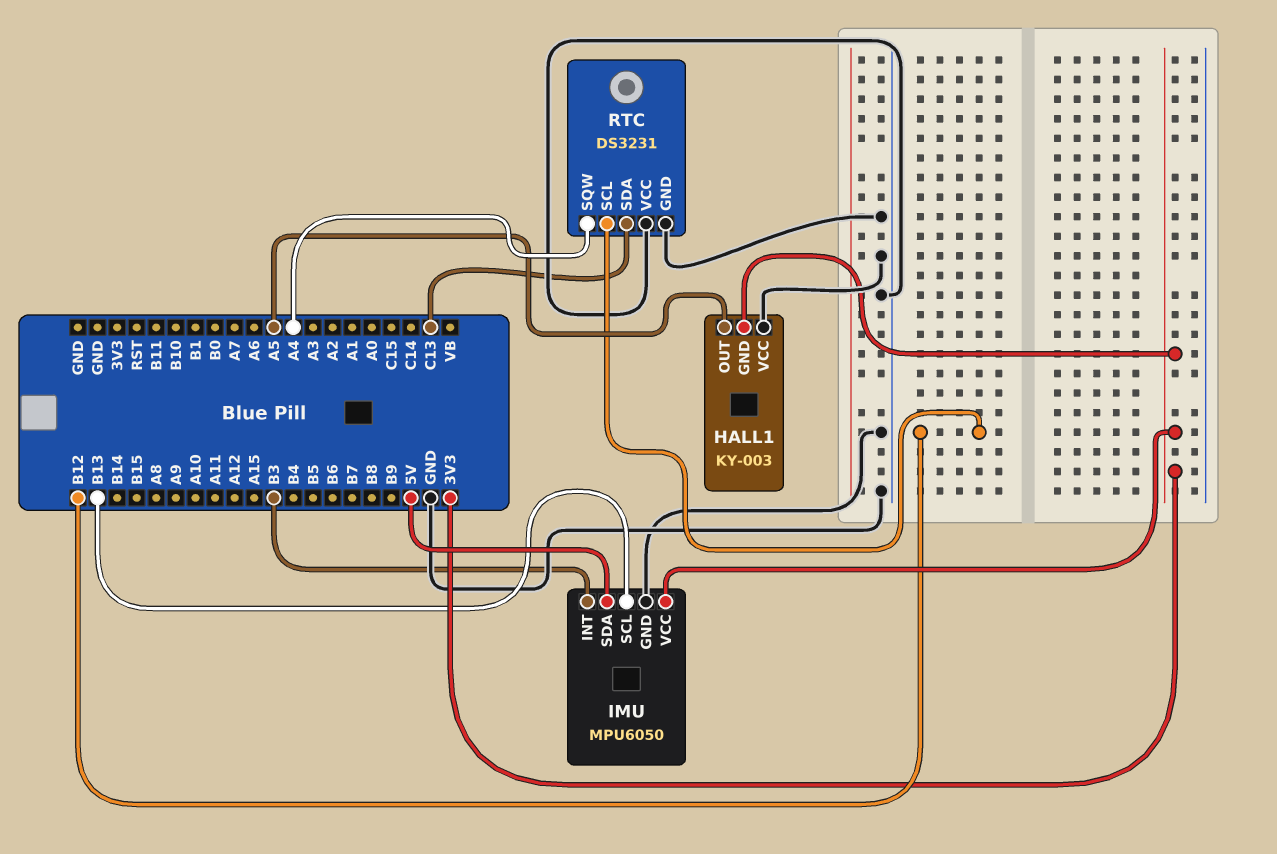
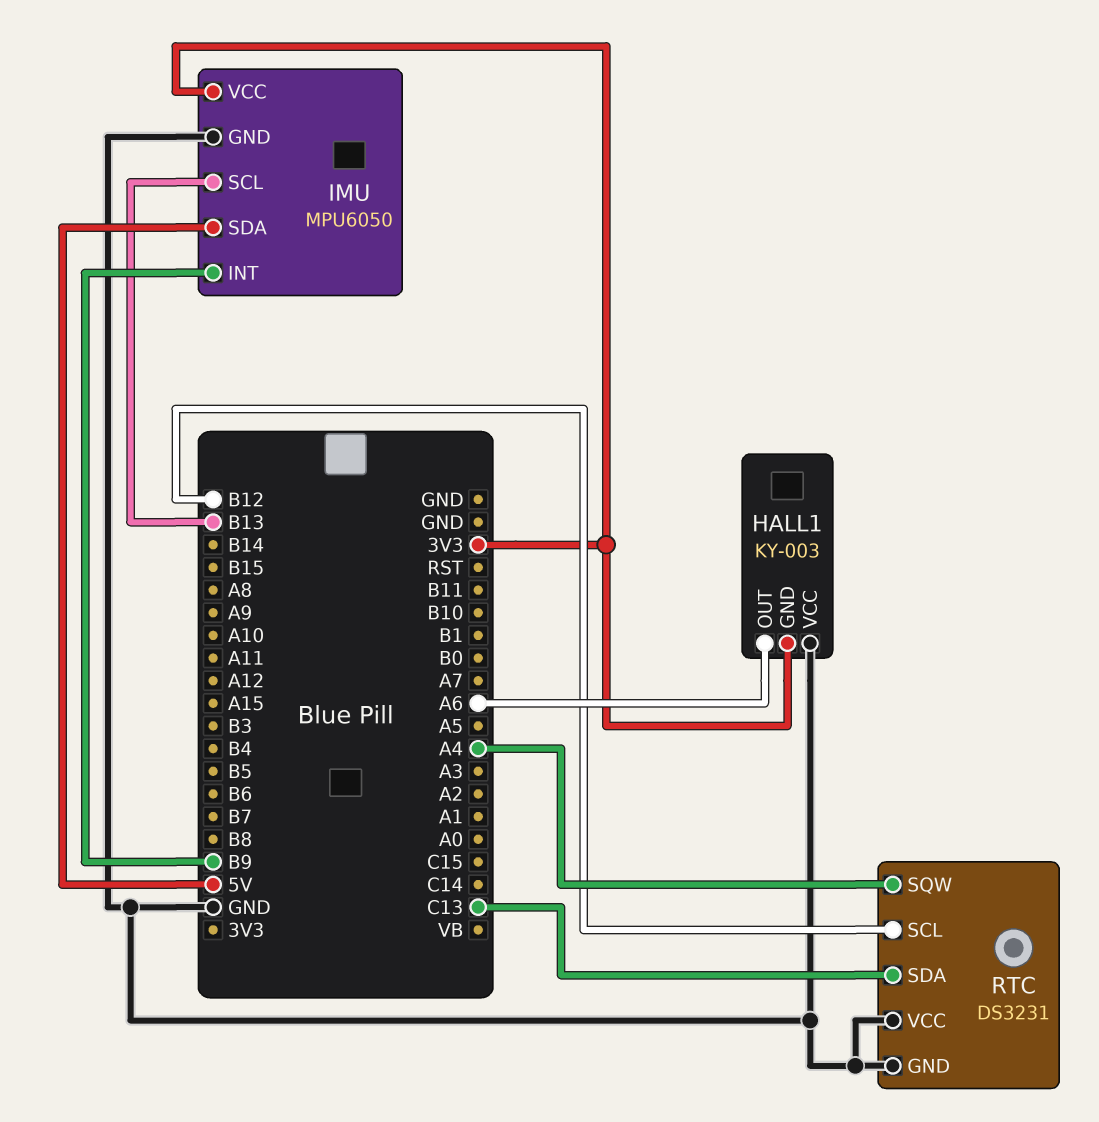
HALL1 pin OUT: A5 -> A6
IMU pin INT: B3 -> B9

